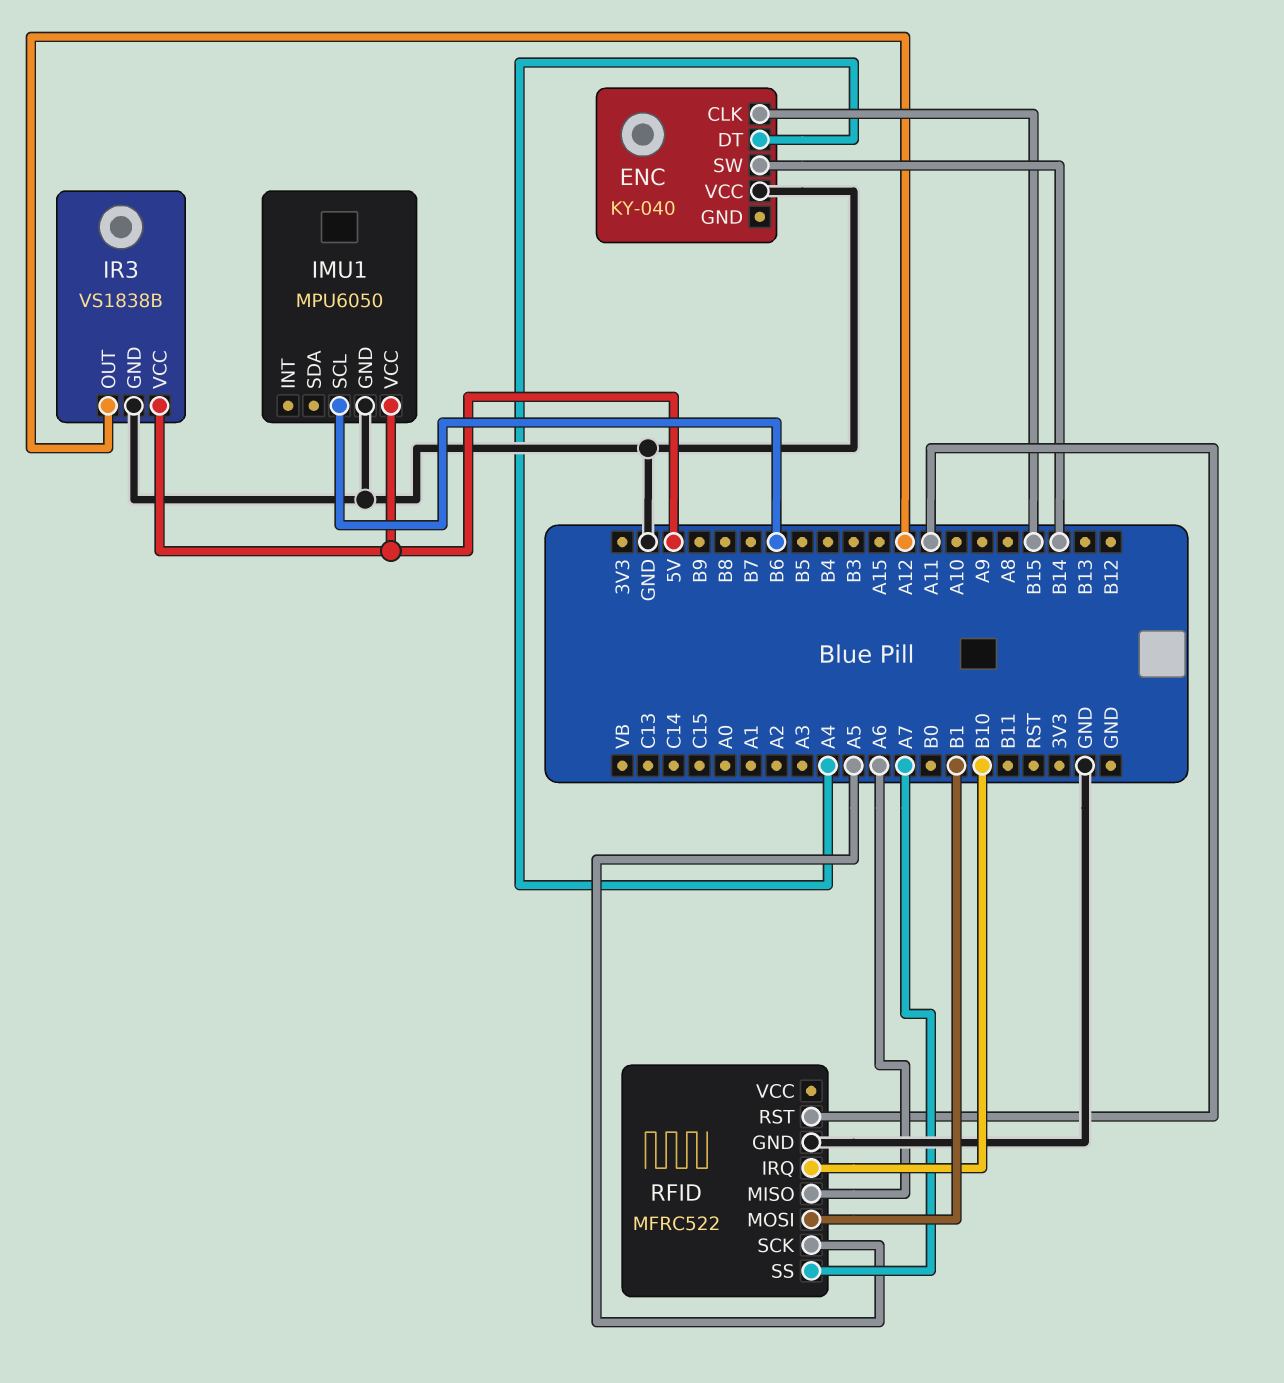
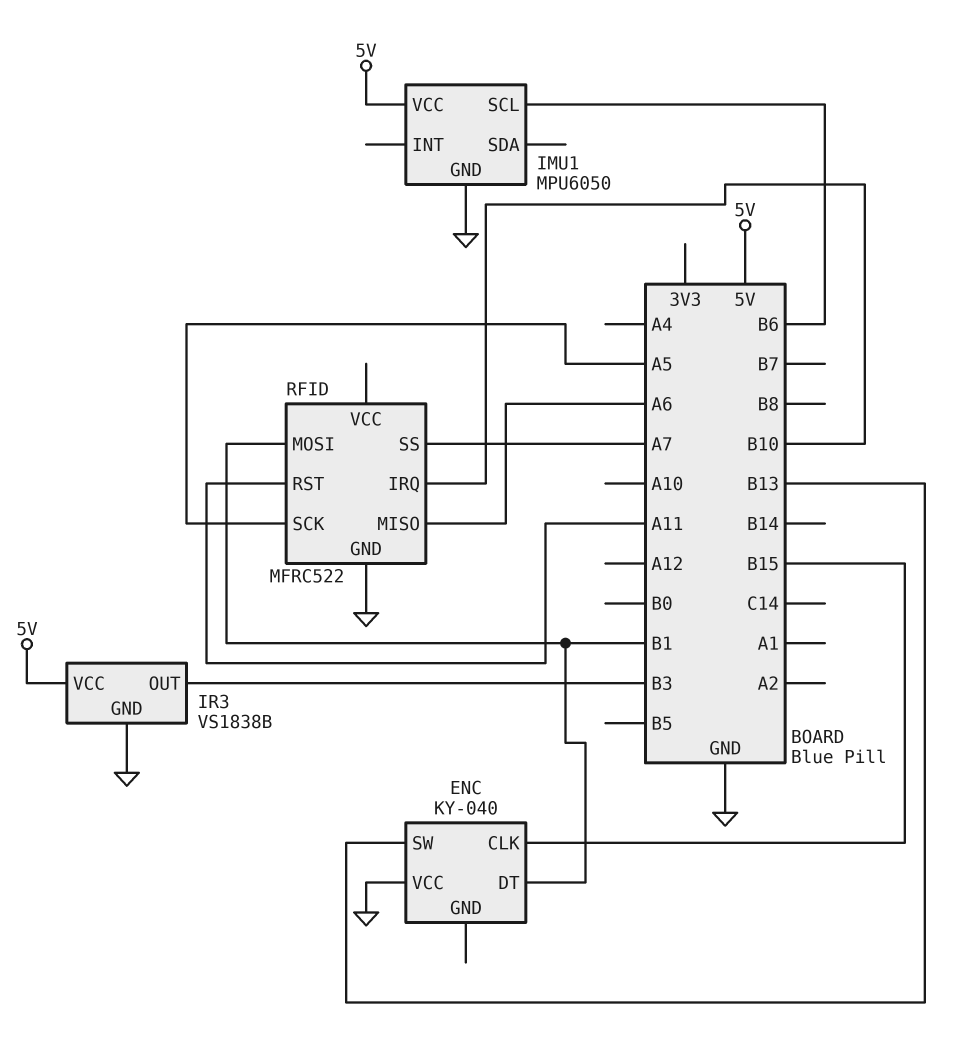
ENC pin DT: A4 -> B1
ENC pin SW: B14 -> B13
IR3 pin OUT: A12 -> B3

